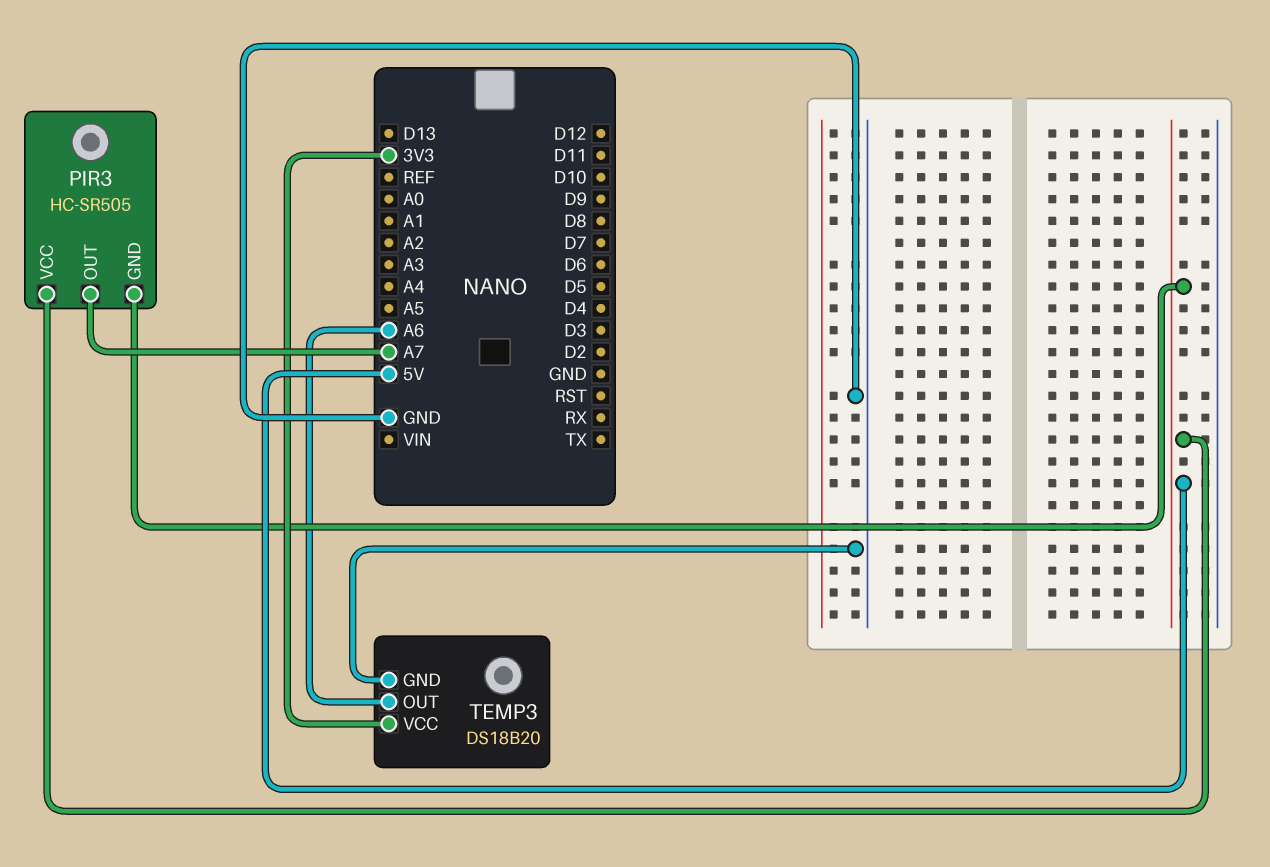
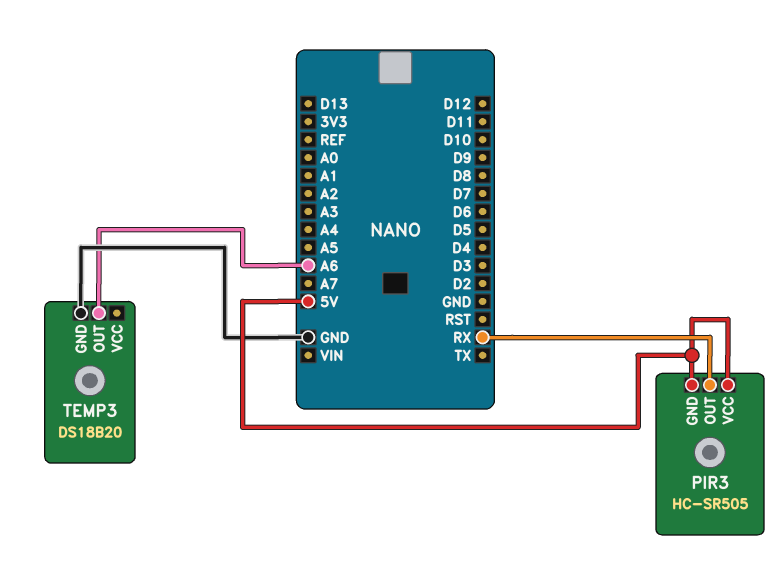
PIR3 pin OUT: A7 -> RX
TEMP3 pin VCC: 3V3 -> none

